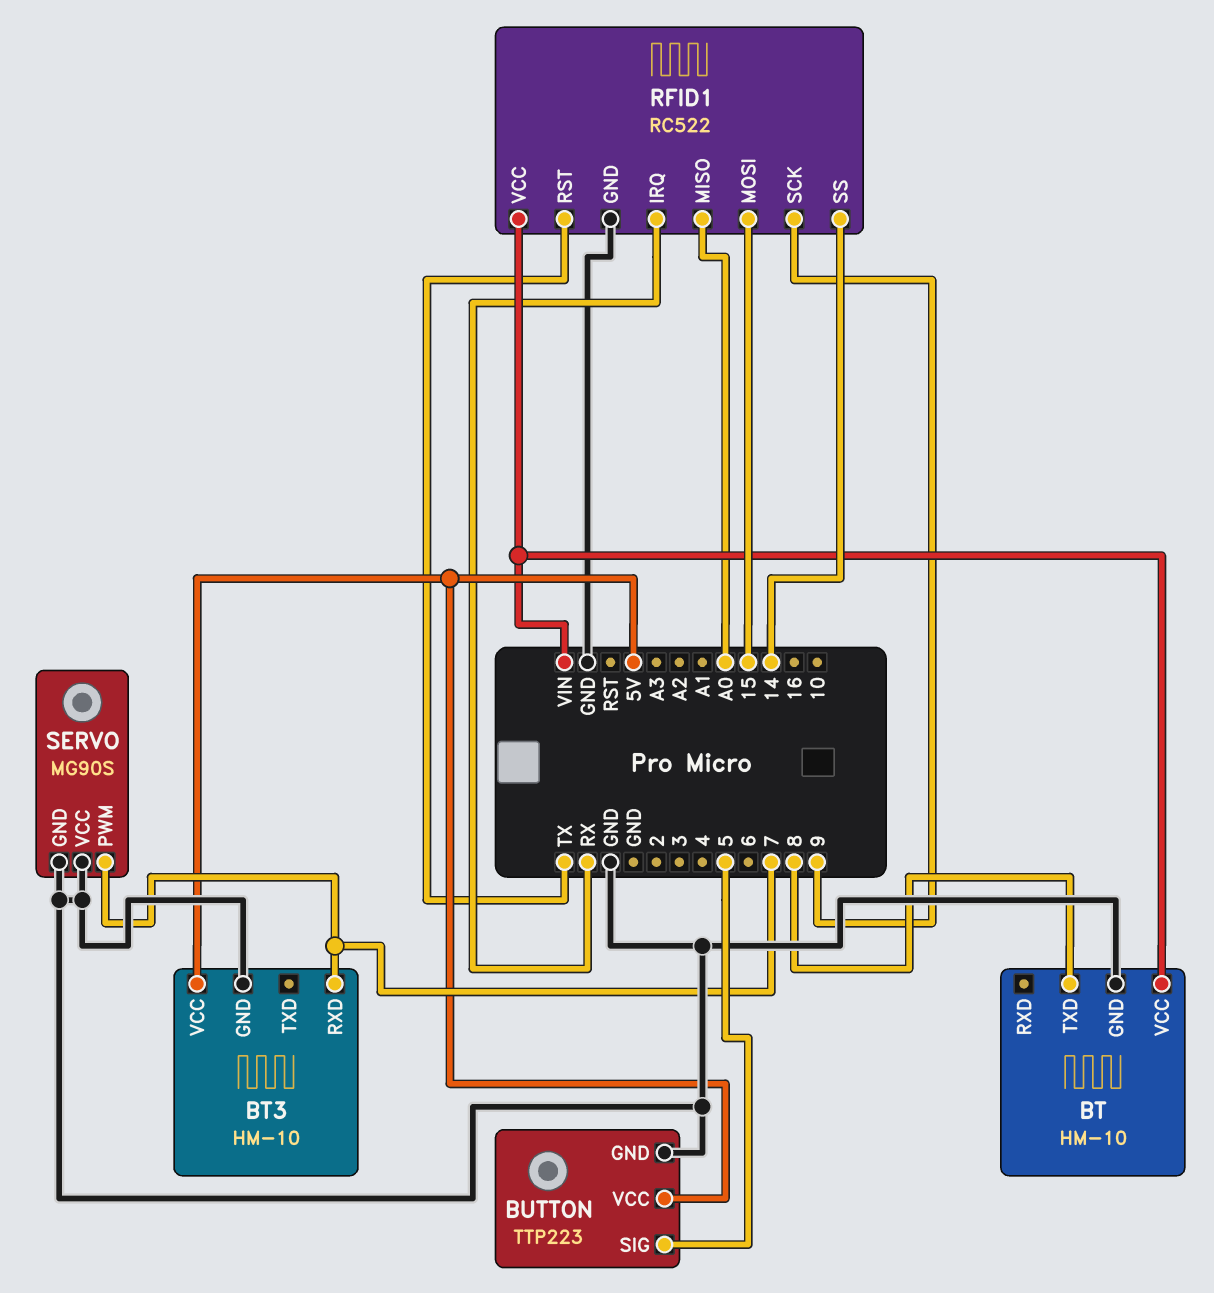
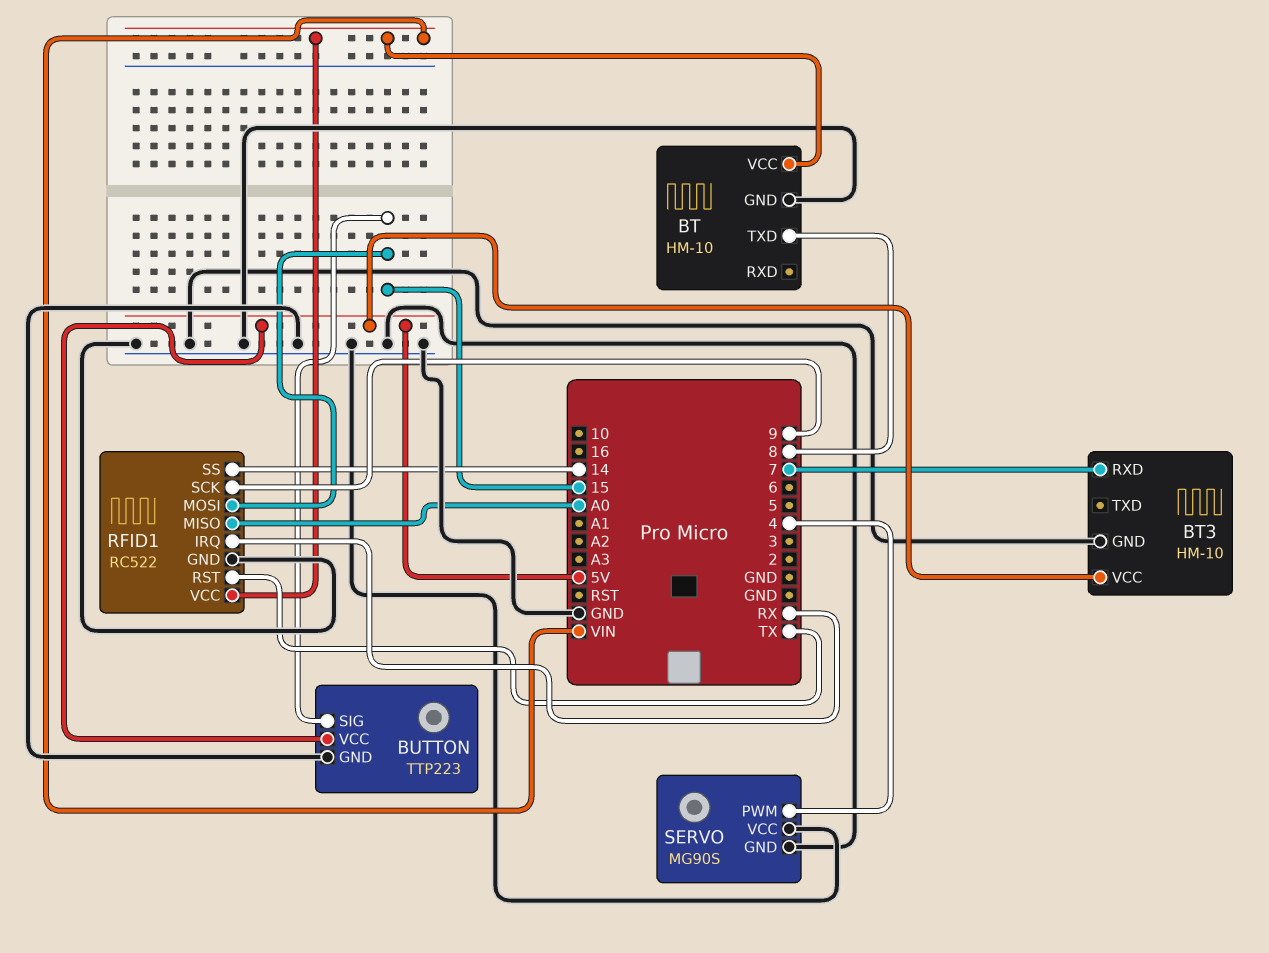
BUTTON pin SIG: 5 -> 15
SERVO pin PWM: 7 -> 4

